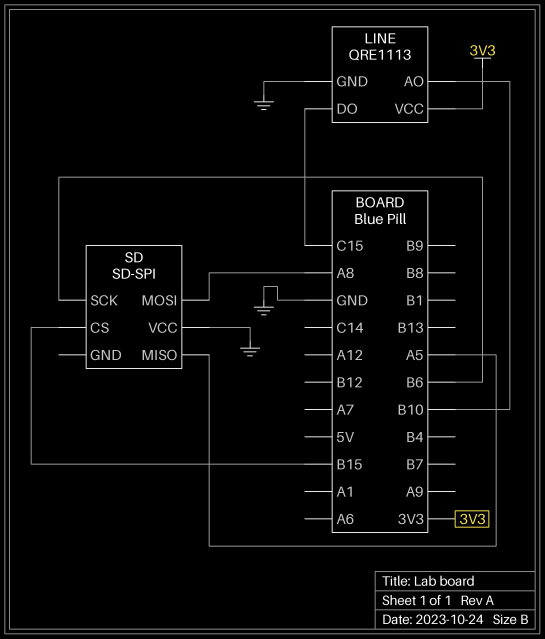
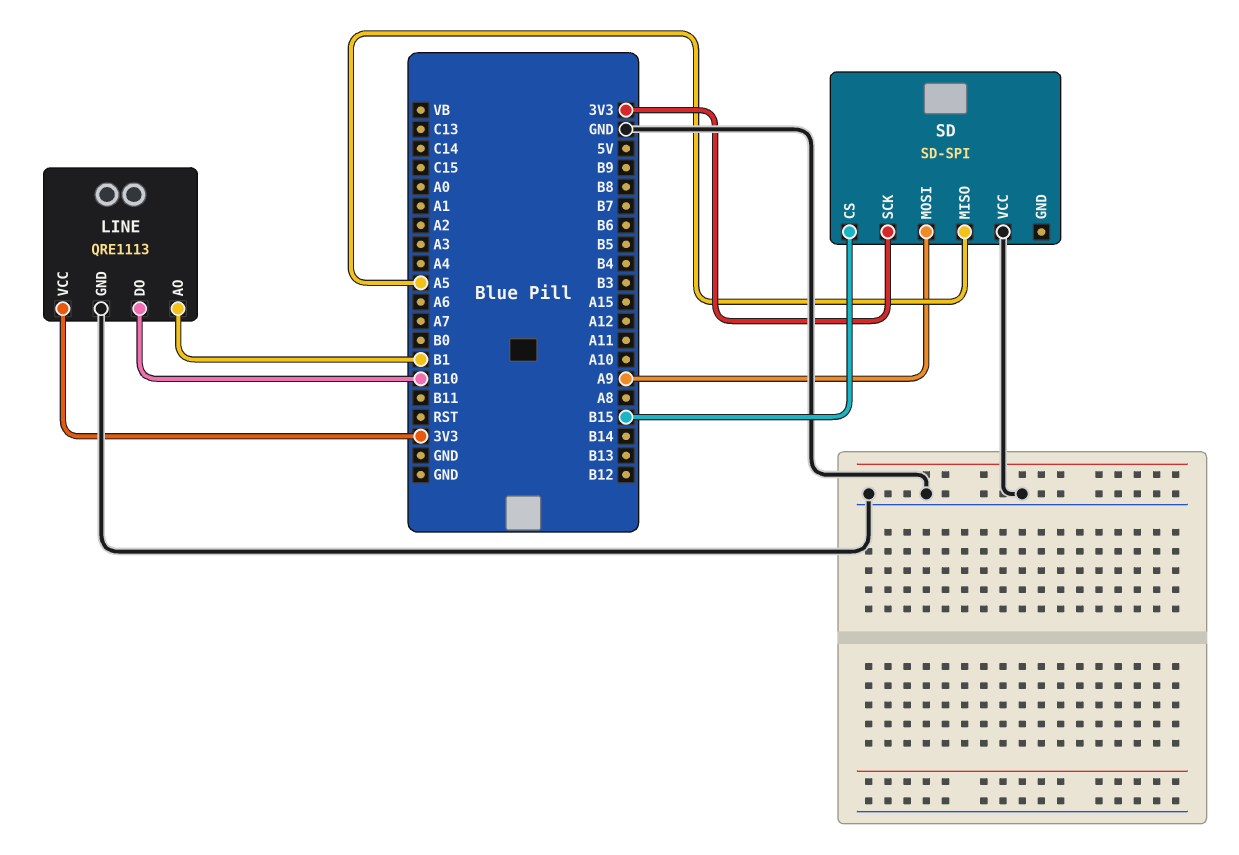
LINE pin AO: B10 -> B1
LINE pin DO: C15 -> B10
SD pin MOSI: A8 -> A9
SD pin SCK: B6 -> 3V3

